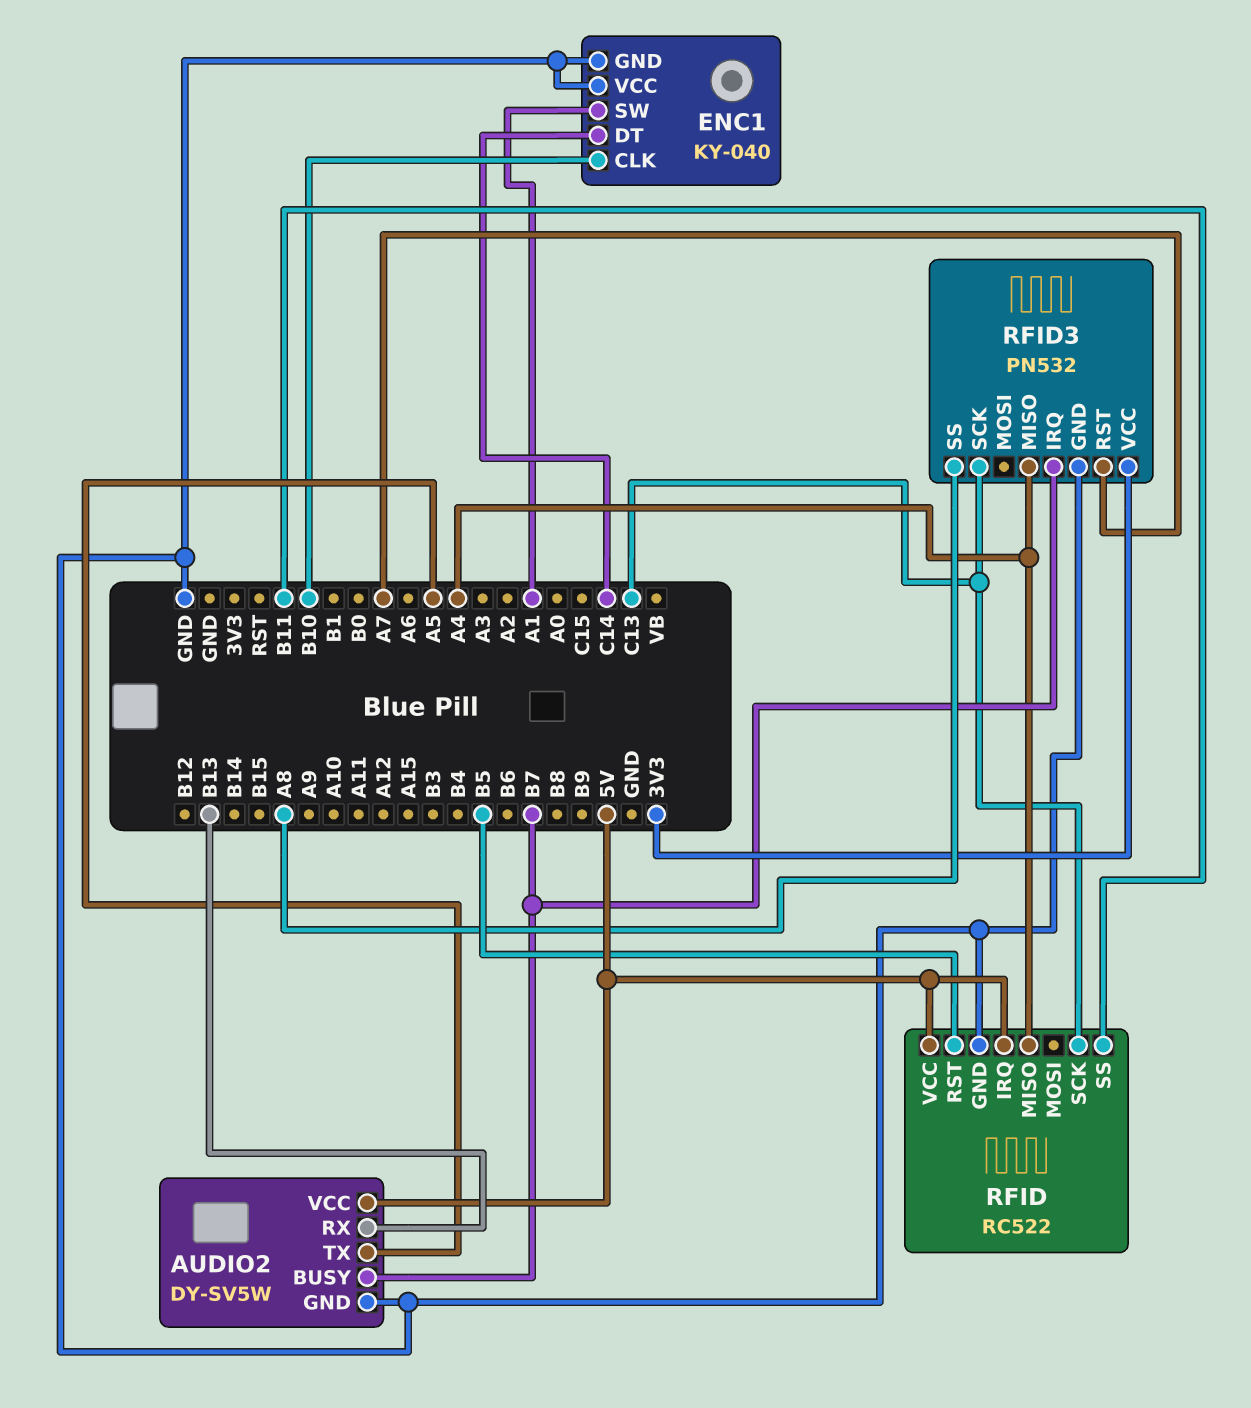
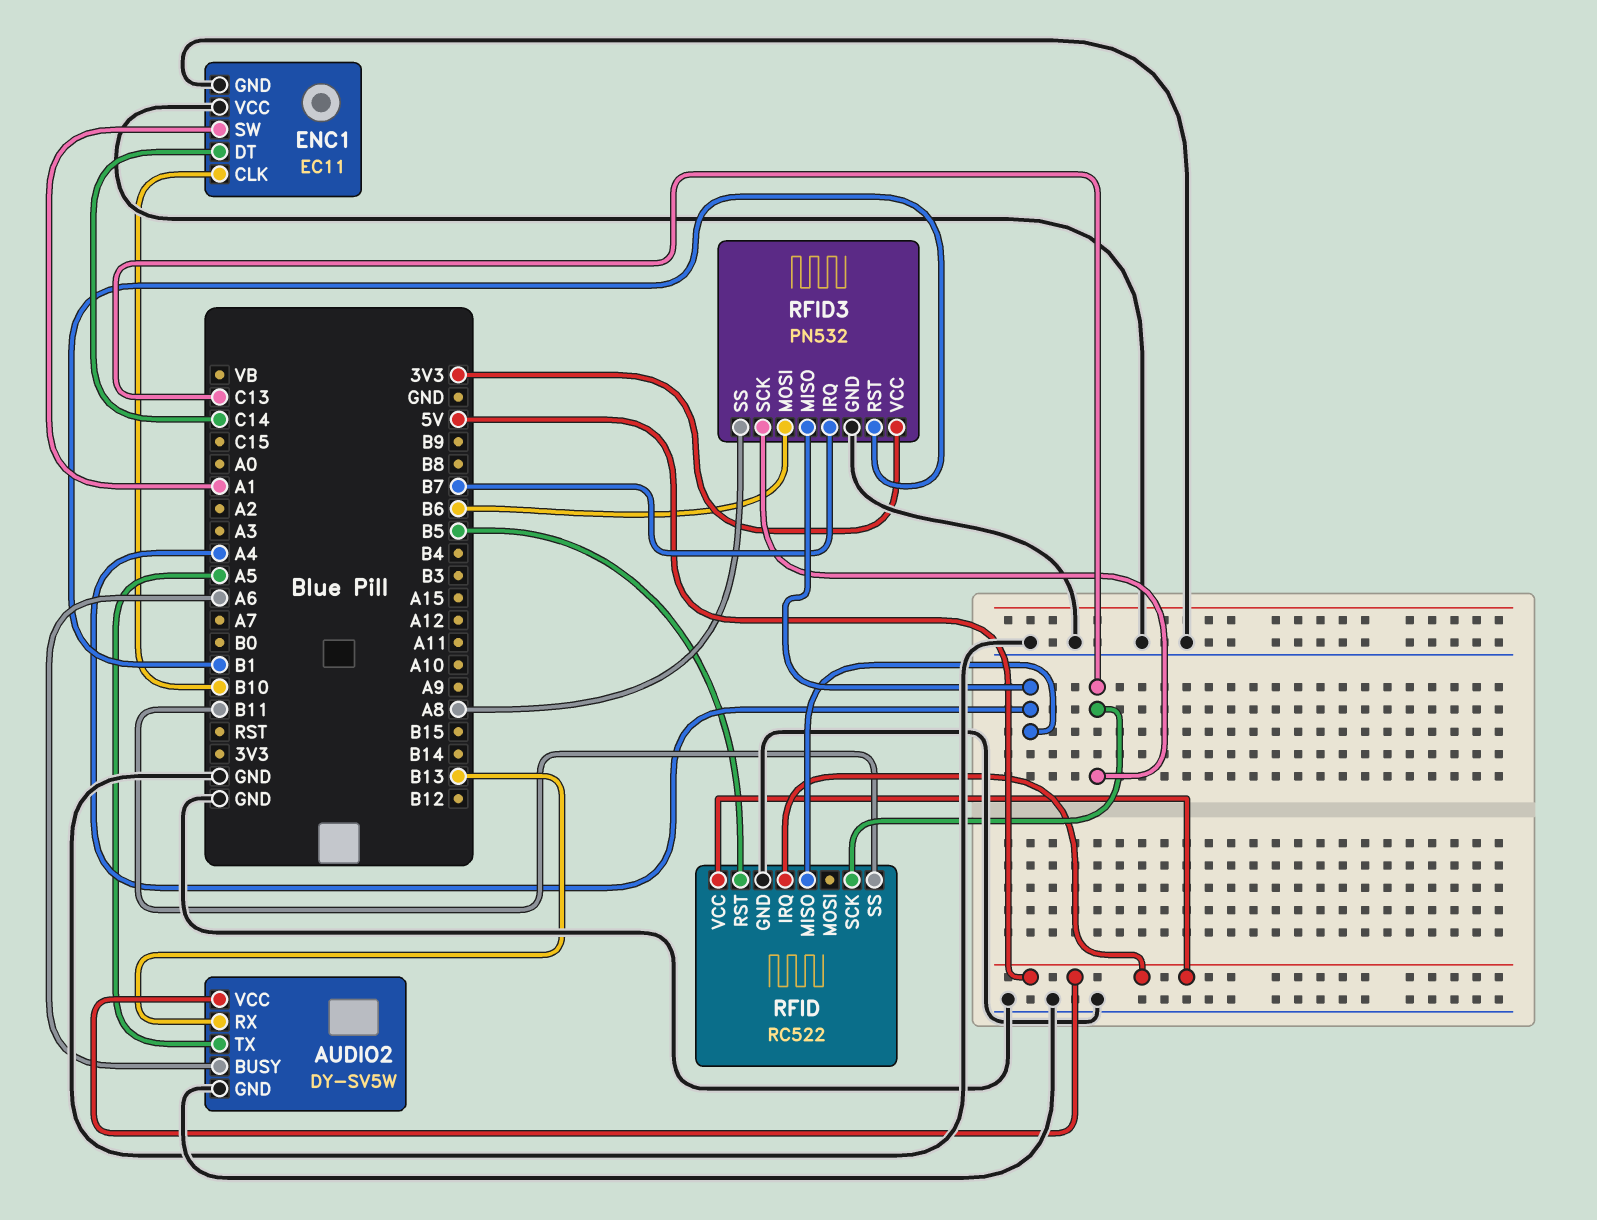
AUDIO2 pin BUSY: B7 -> A6
ENC1: KY-040 -> EC11
RFID3 pin MOSI: none -> B6
RFID3 pin RST: A7 -> B1

